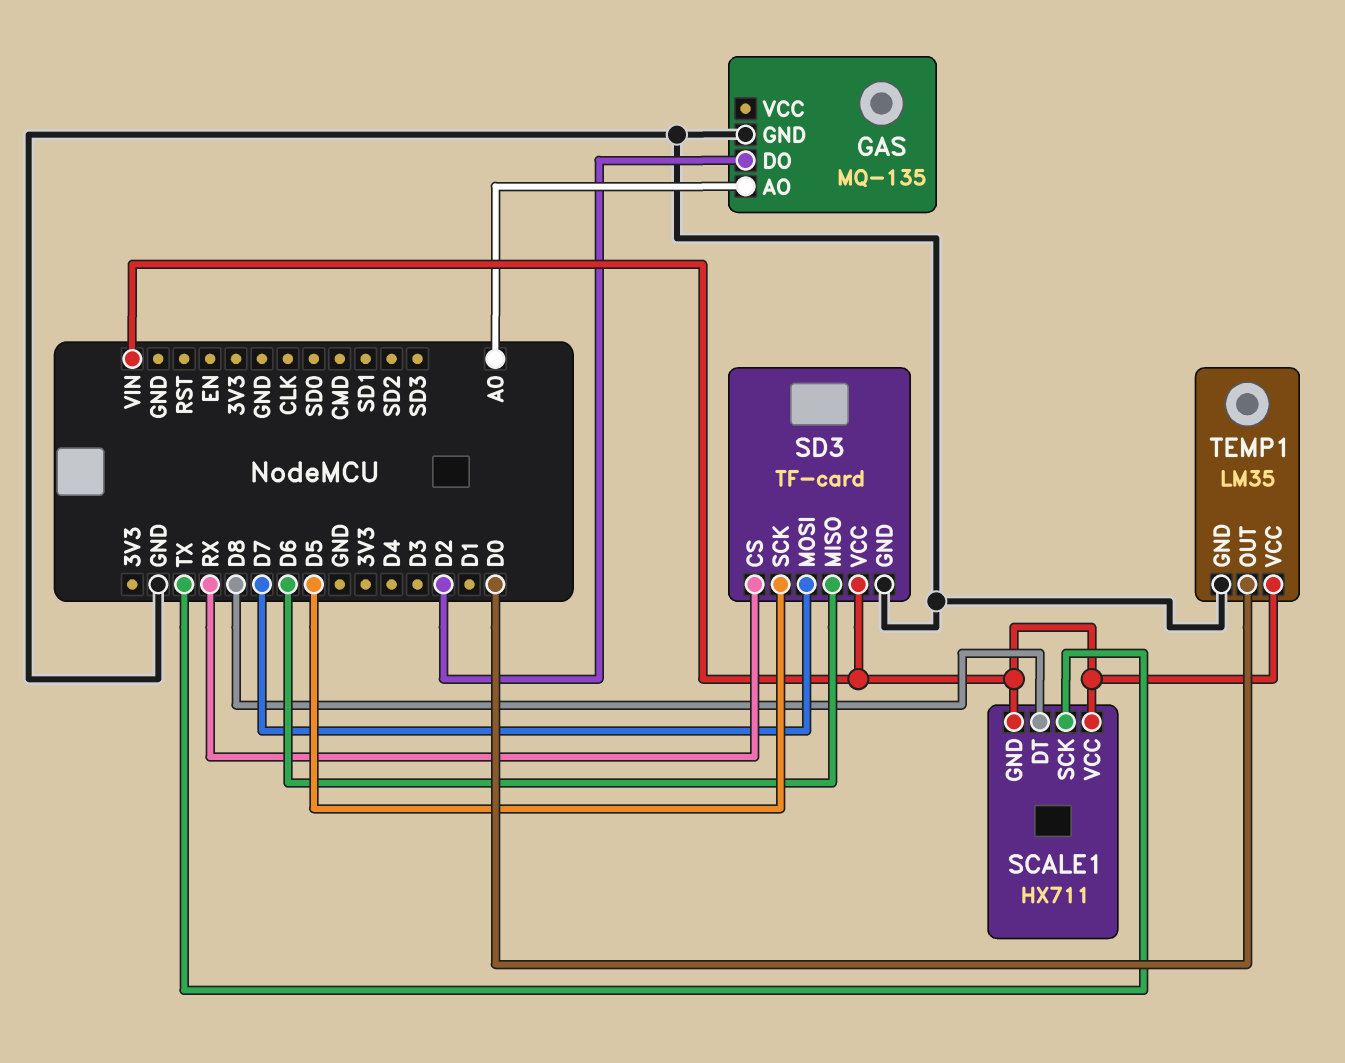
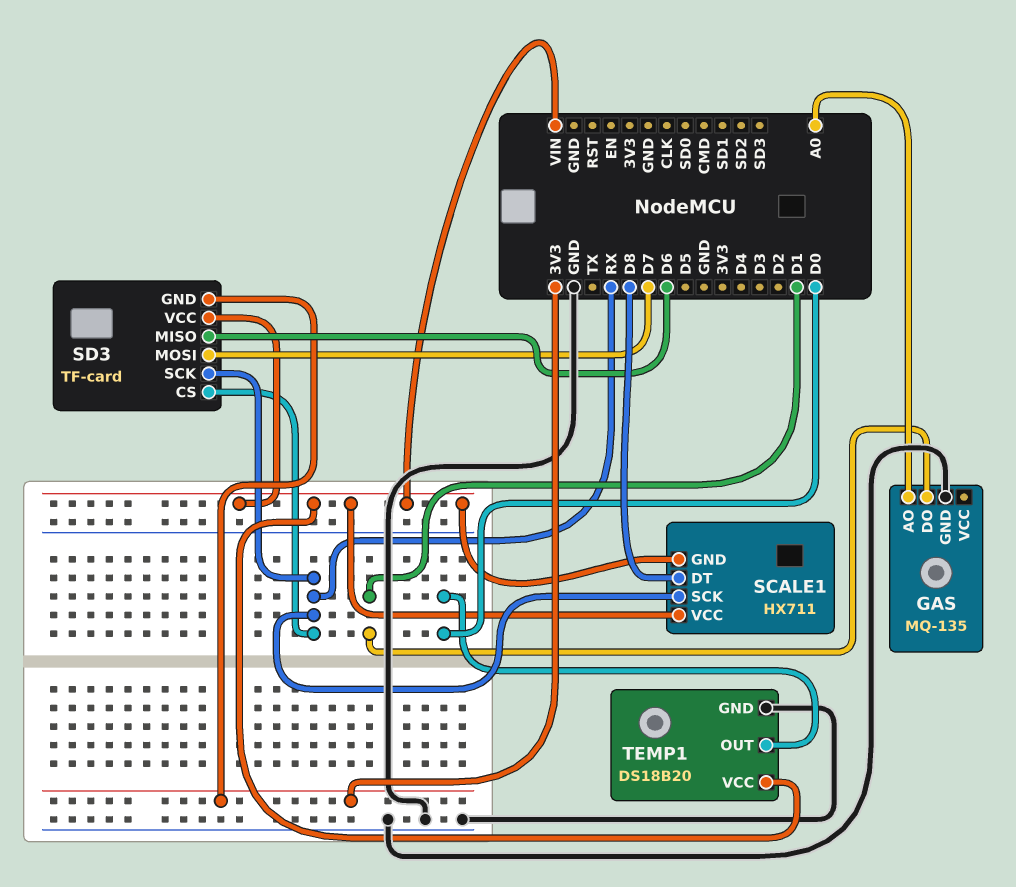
GAS pin DO: D2 -> D1
SCALE1 pin SCK: TX -> RX
SD3 pin GND: GND -> 3V3
SD3 pin SCK: D5 -> RX
TEMP1: LM35 -> DS18B20

